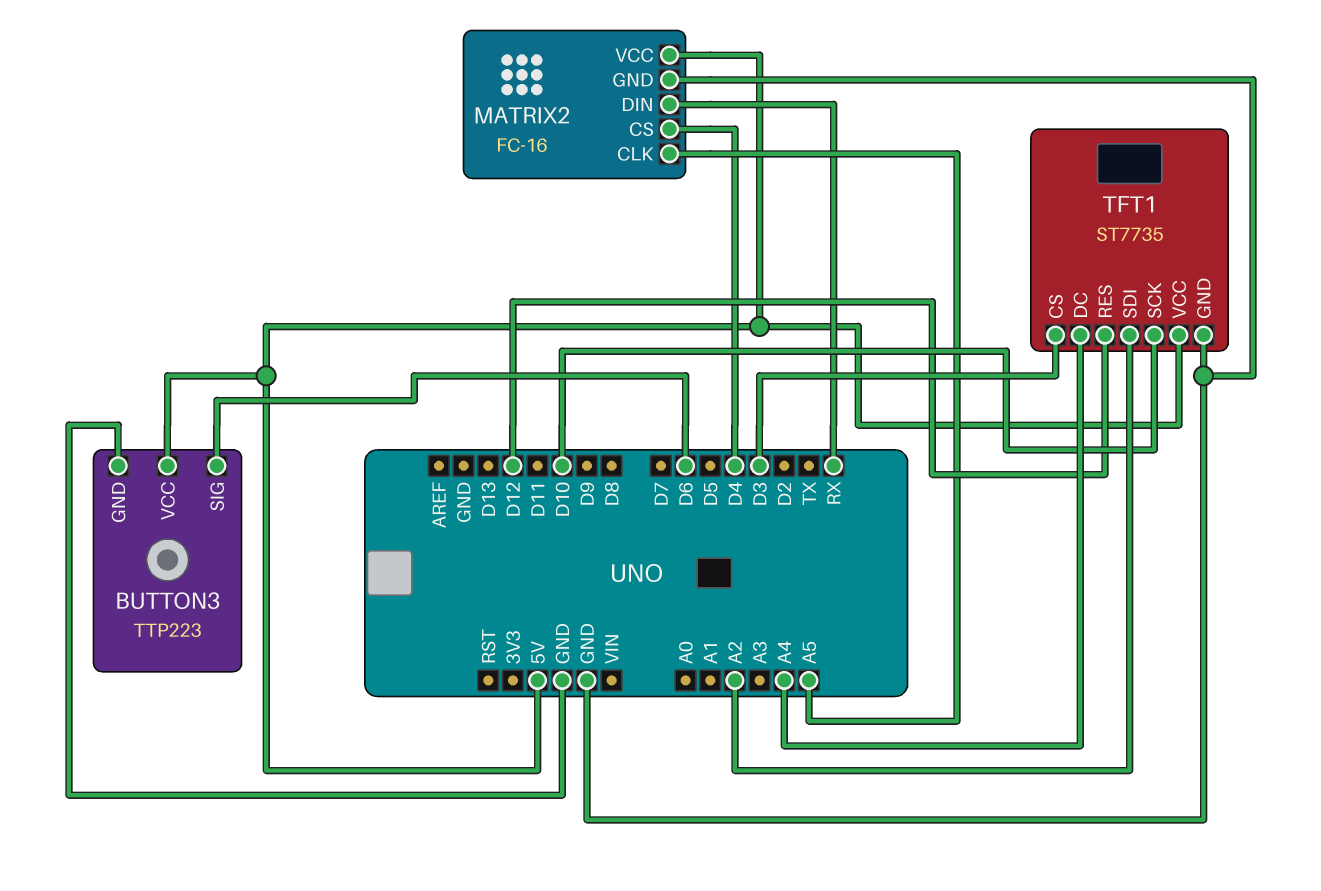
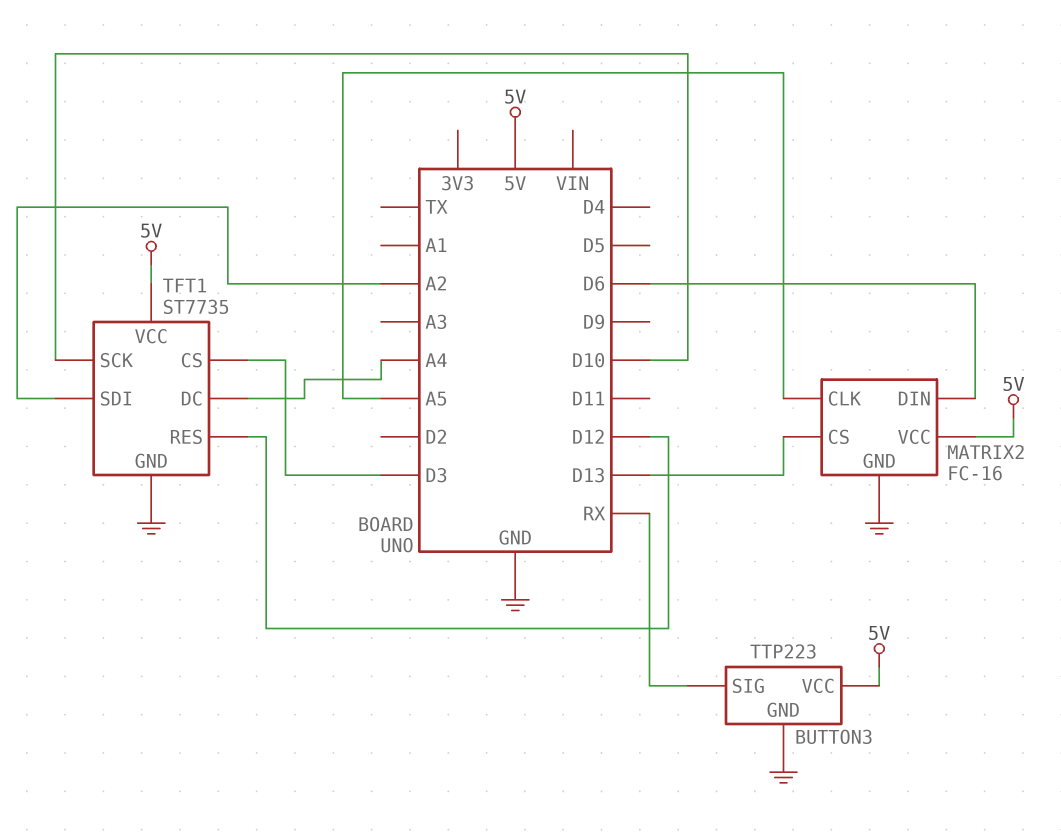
BUTTON3 pin SIG: D6 -> RX
MATRIX2 pin CS: D4 -> D13
MATRIX2 pin DIN: RX -> D6

